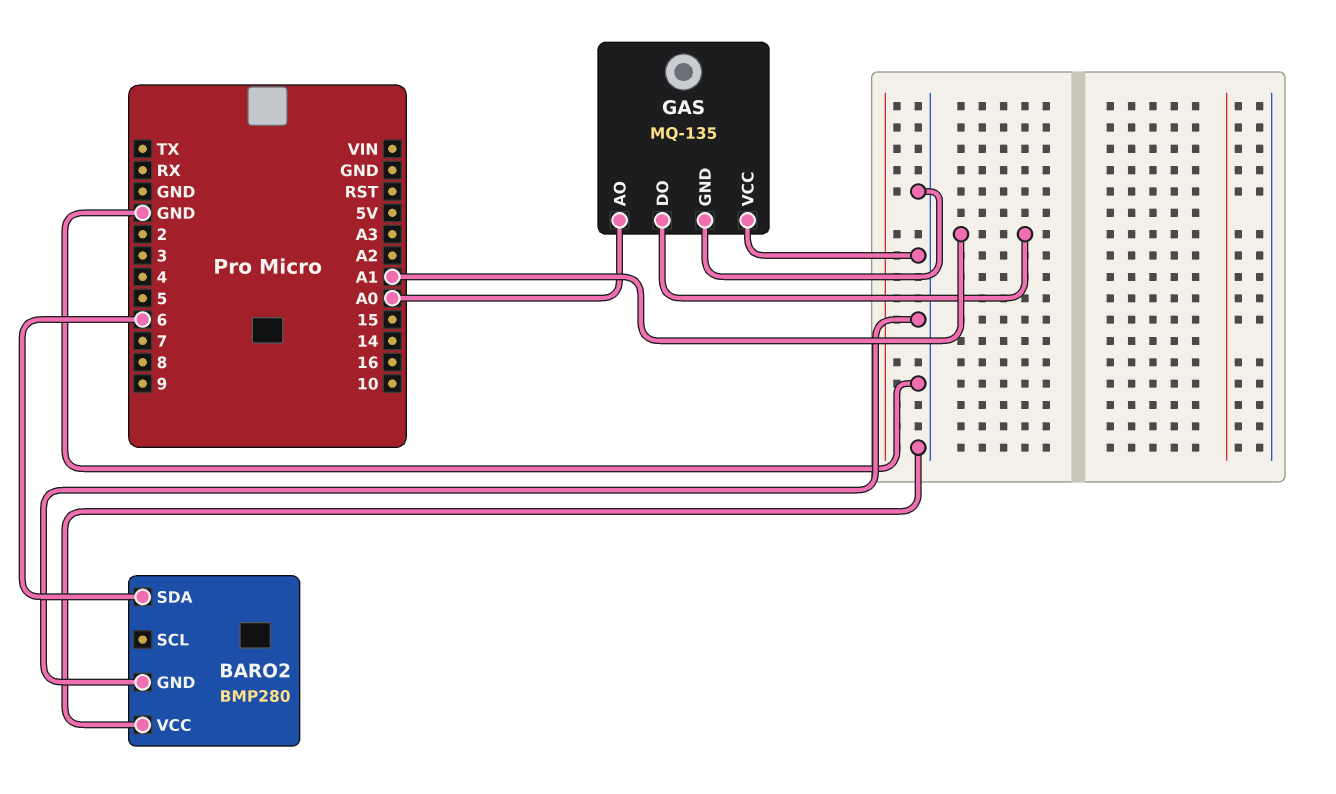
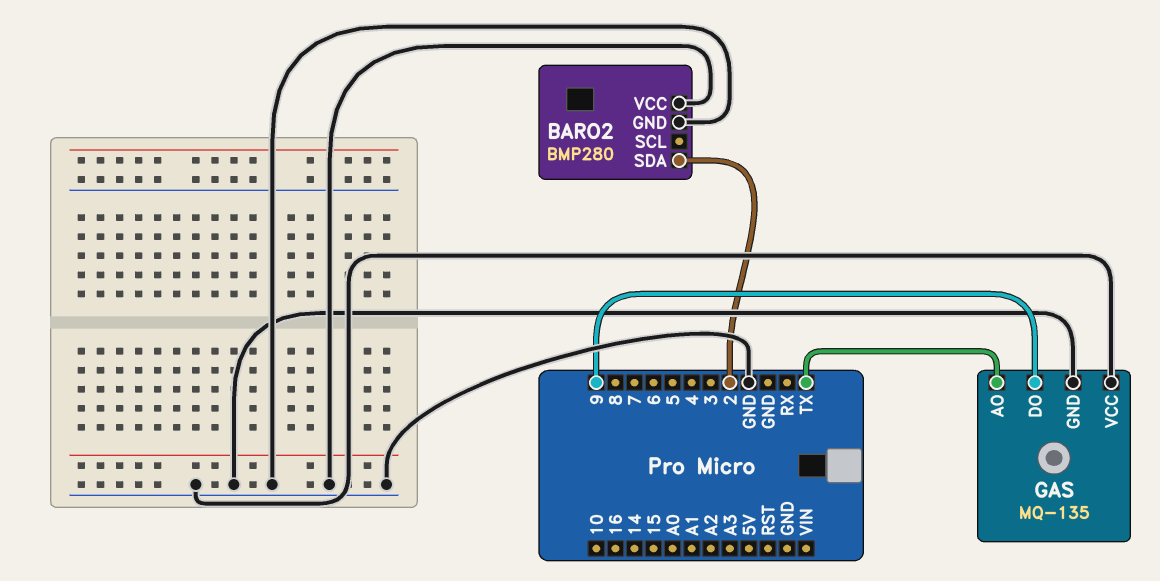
BARO2 pin SDA: 6 -> 2
GAS pin AO: A0 -> TX
GAS pin DO: A1 -> 9

